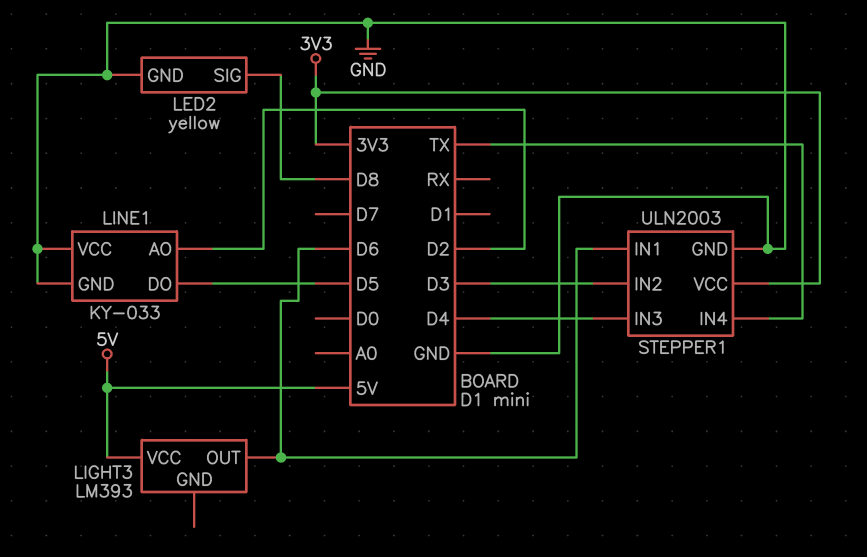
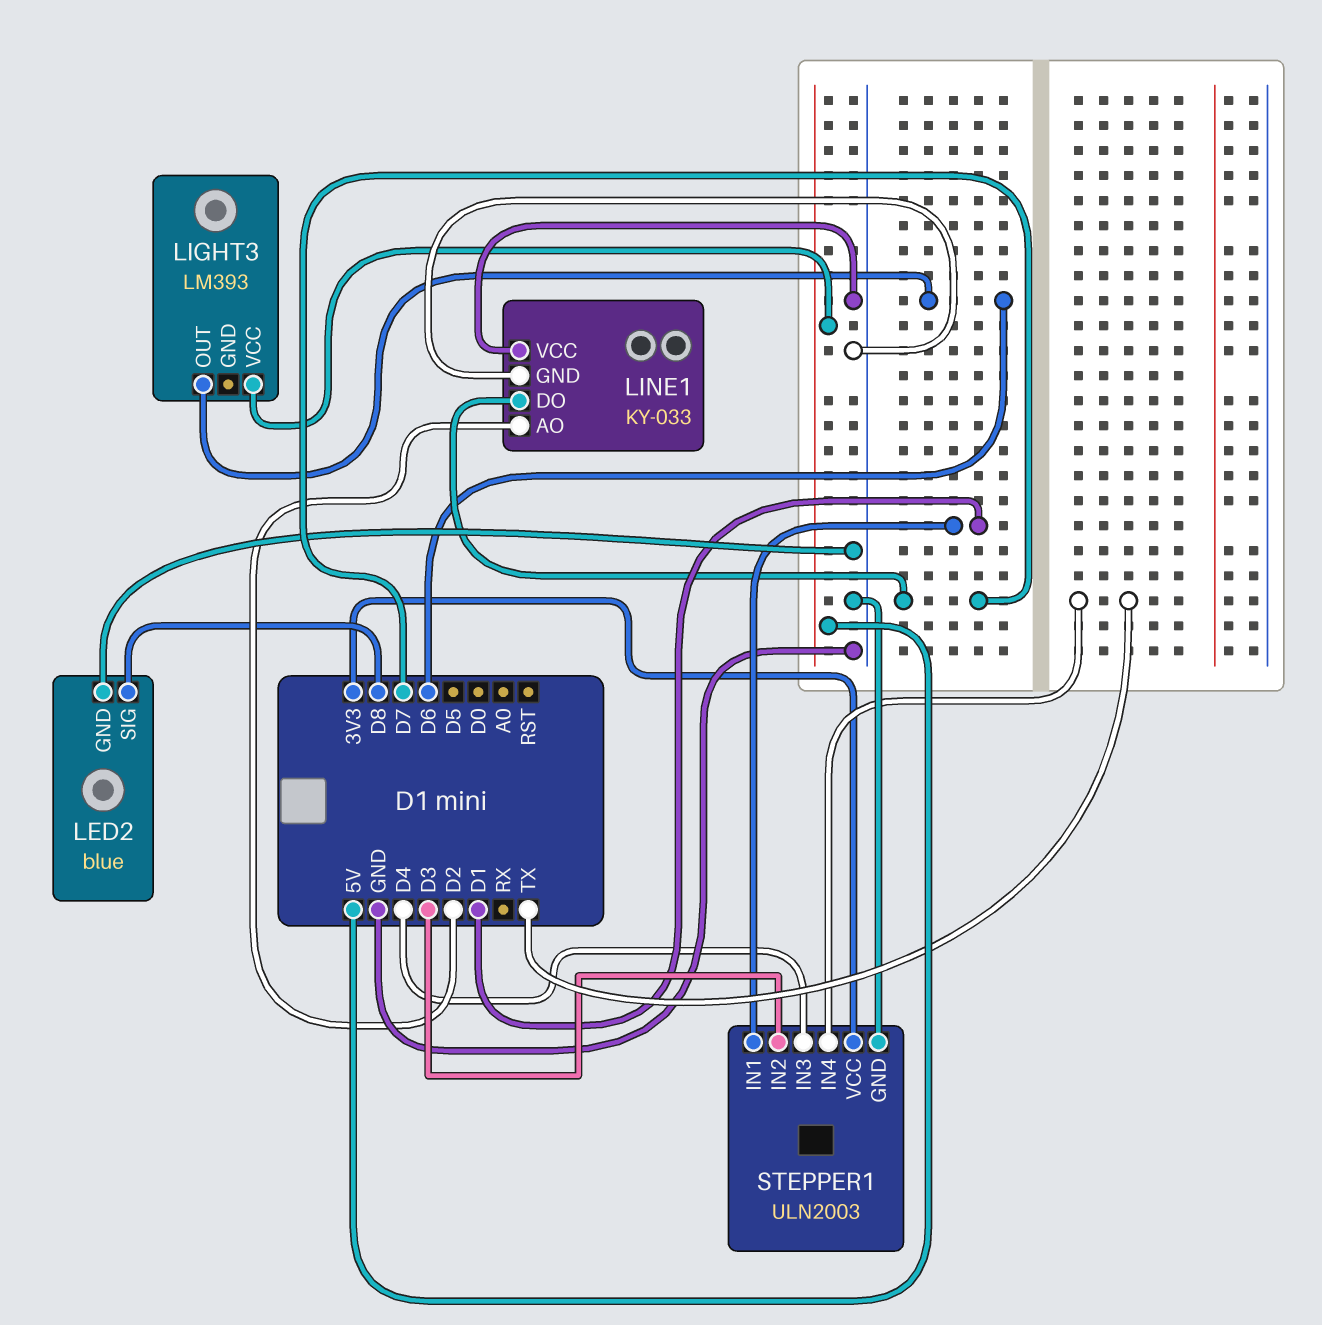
LED2: yellow -> blue
LINE1 pin DO: D5 -> D7
STEPPER1 pin IN1: D6 -> D1

